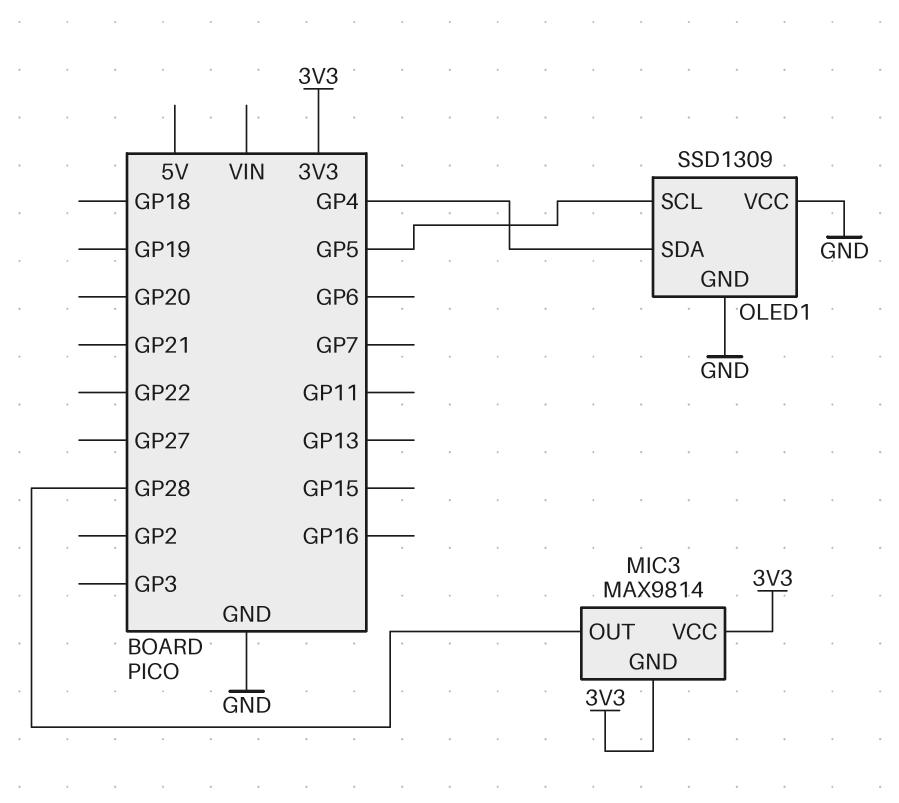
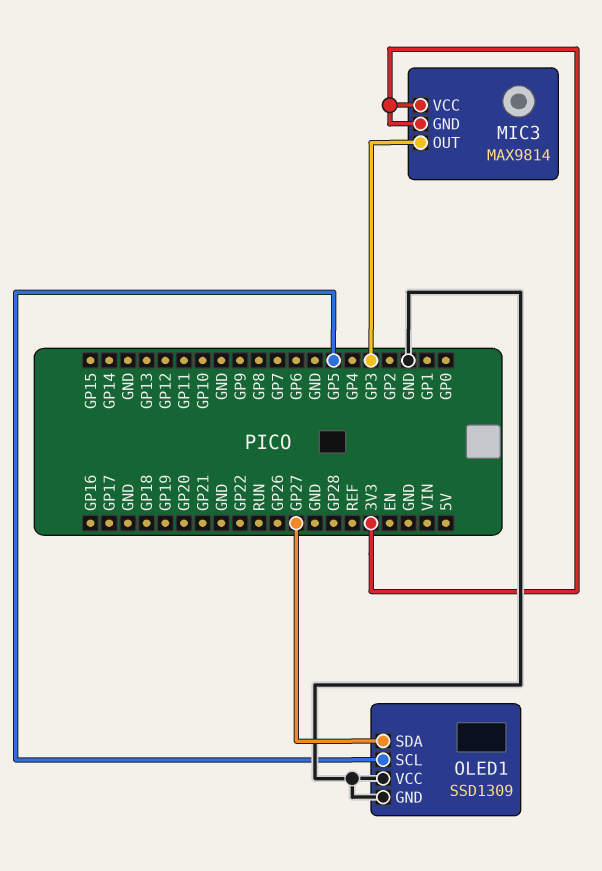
MIC3 pin OUT: GP28 -> GP3
OLED1 pin SDA: GP4 -> GP27

